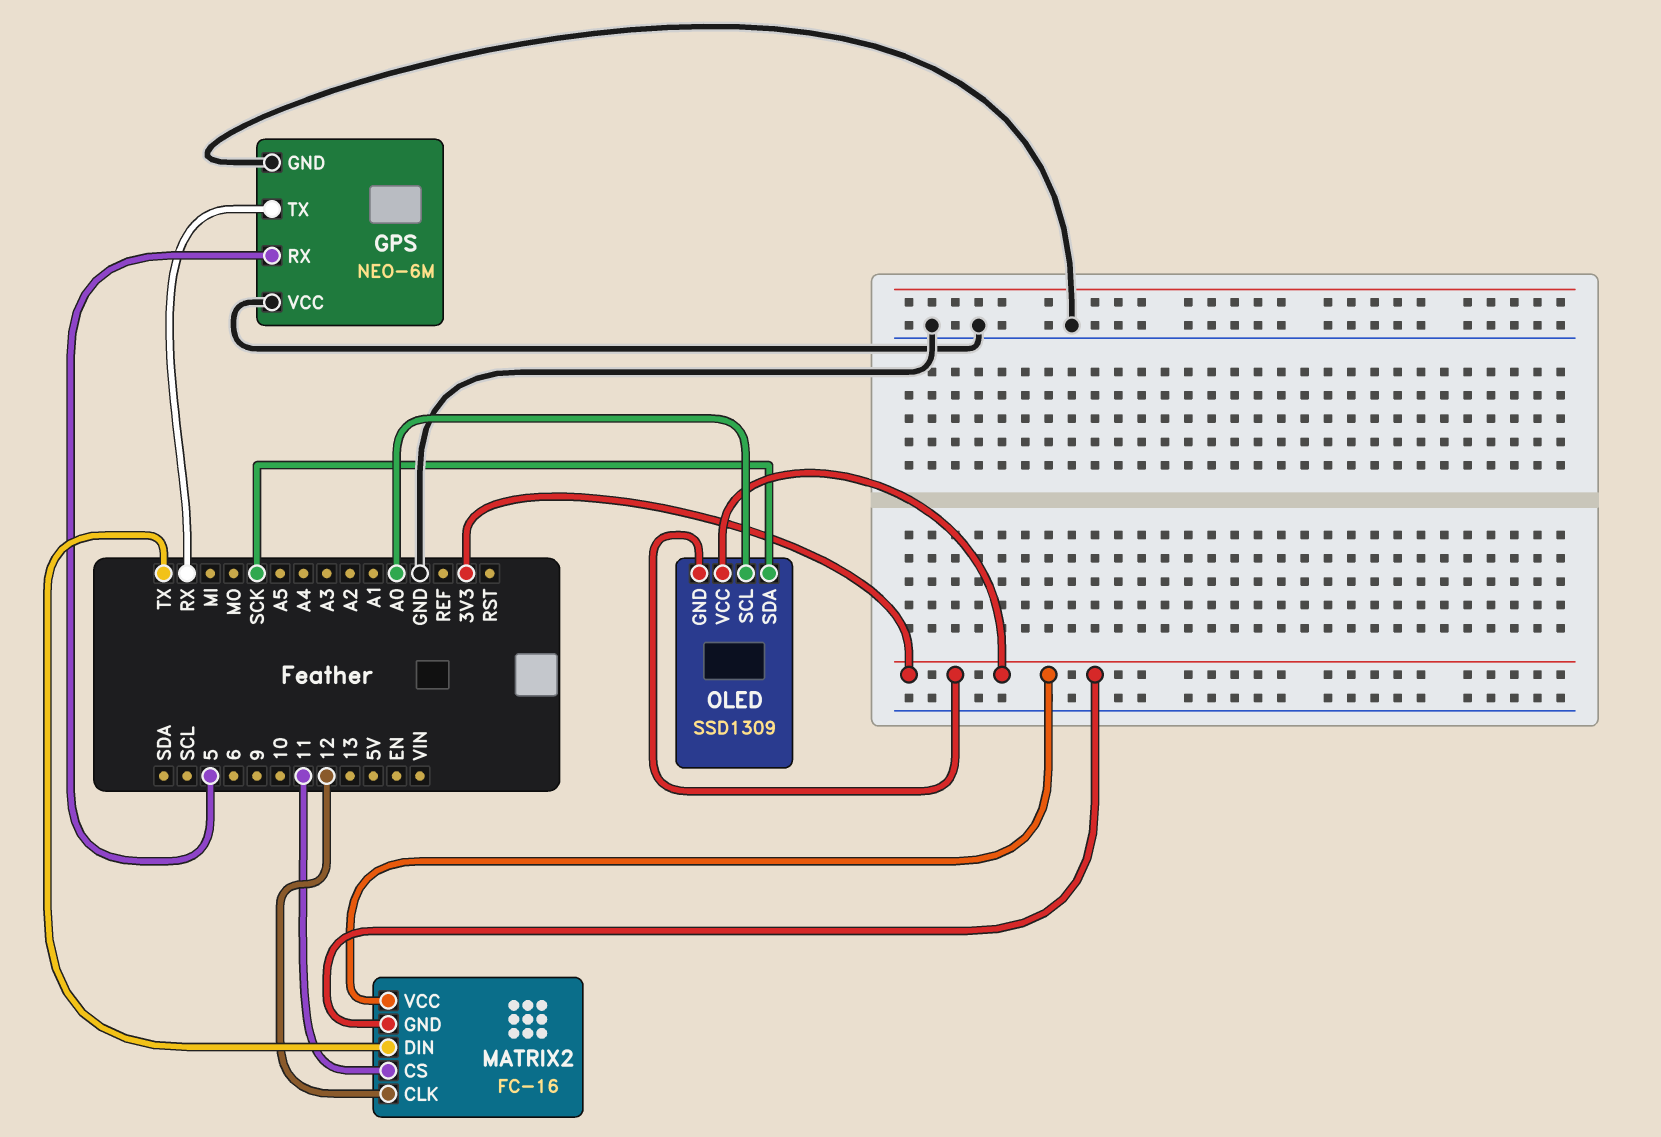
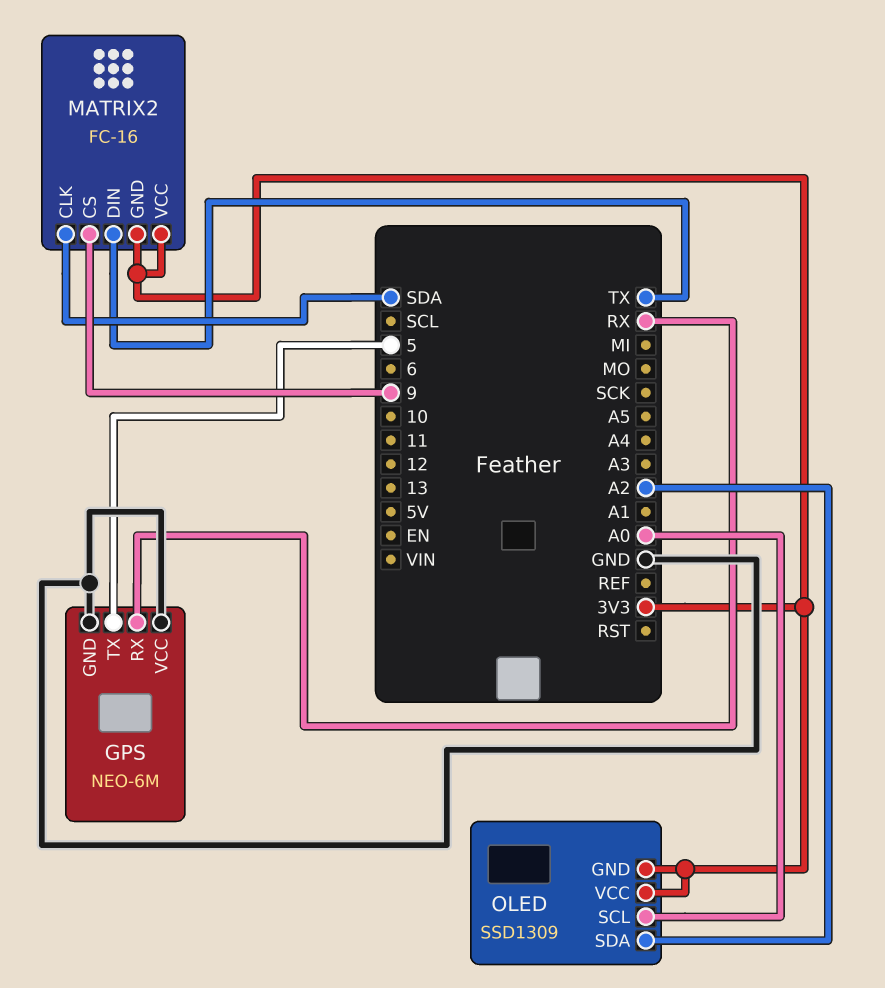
GPS pin RX: 5 -> RX
GPS pin TX: RX -> 5
MATRIX2 pin CLK: 12 -> SDA
MATRIX2 pin CS: 11 -> 9
OLED pin SDA: SCK -> A2

